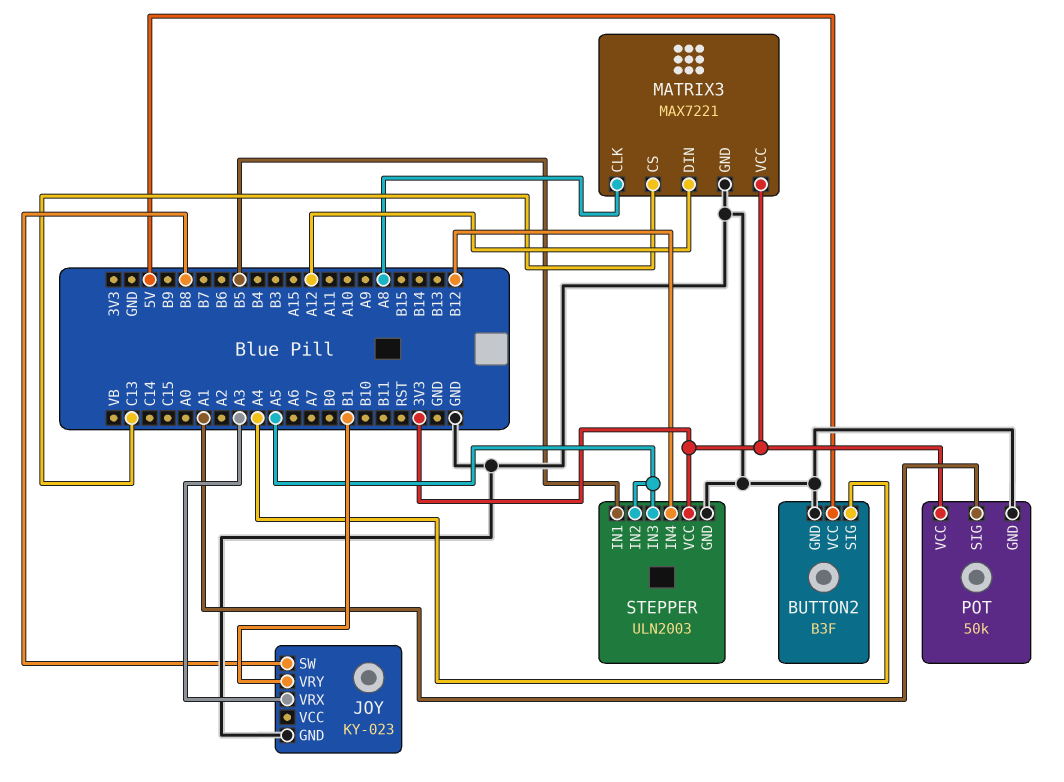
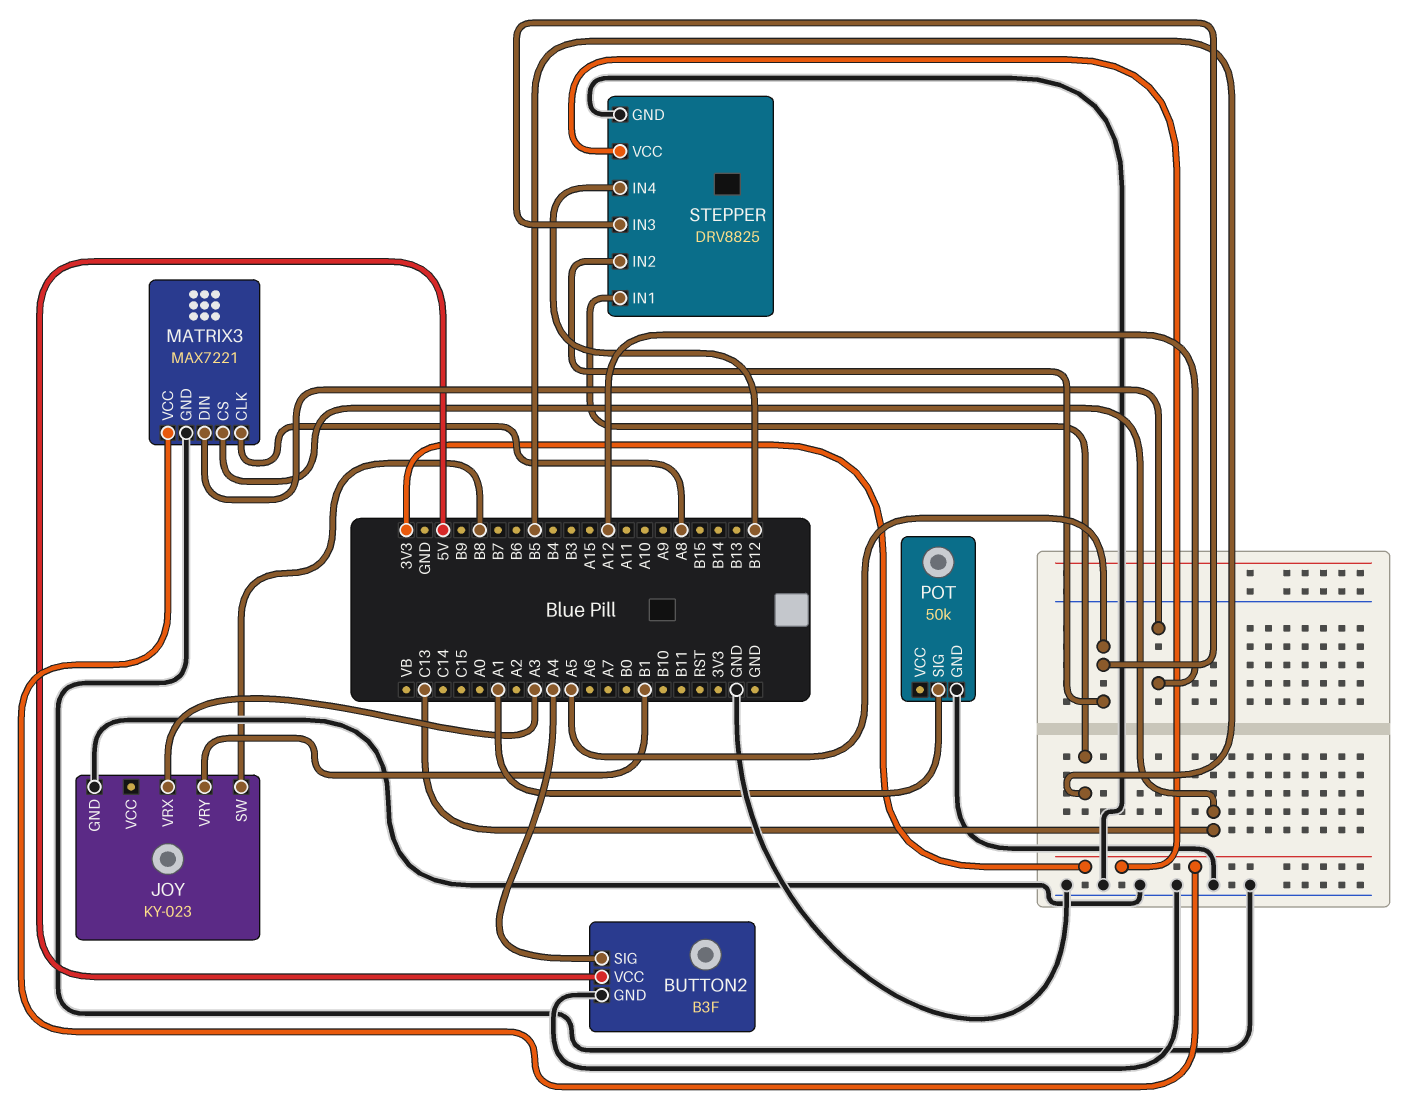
POT pin VCC: 3V3 -> none
STEPPER: ULN2003 -> DRV8825

